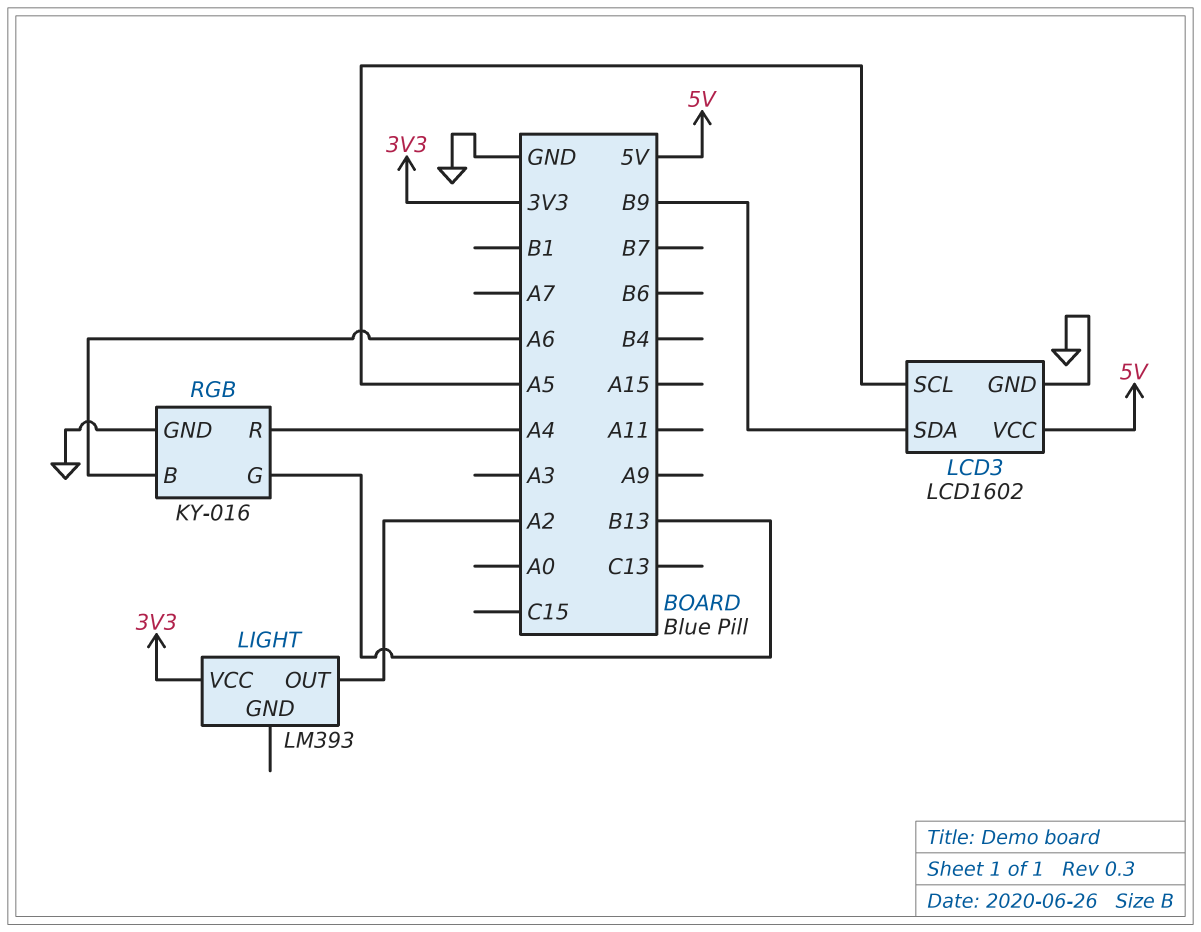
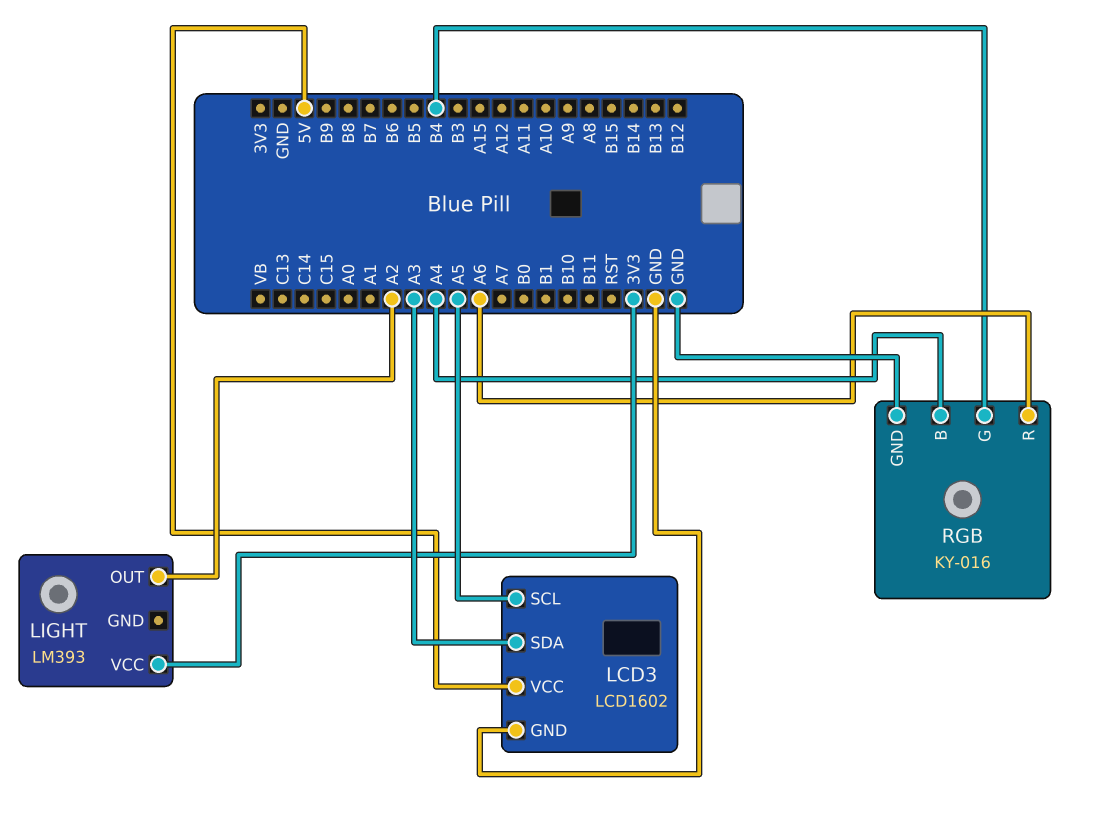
LCD3 pin SDA: B9 -> A3
RGB pin B: A6 -> A4
RGB pin G: B13 -> B4
RGB pin R: A4 -> A6

